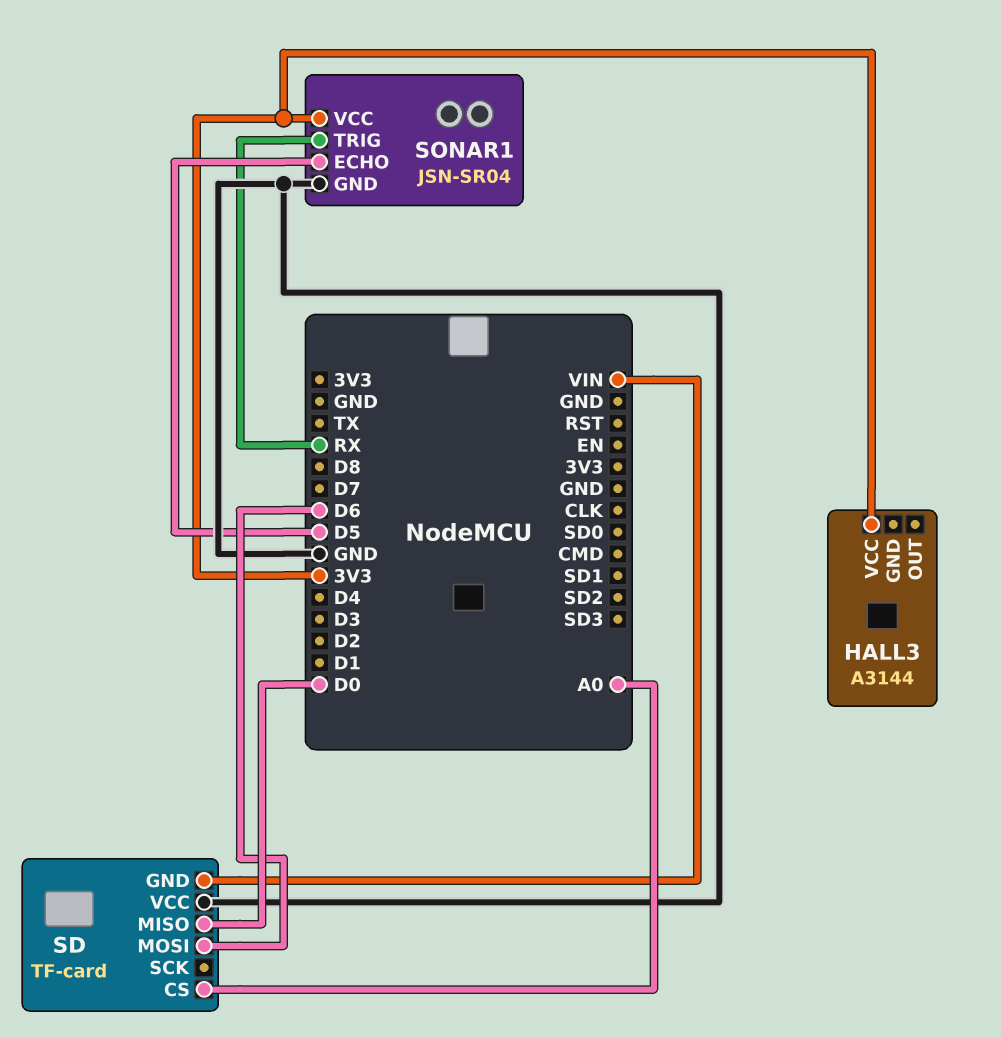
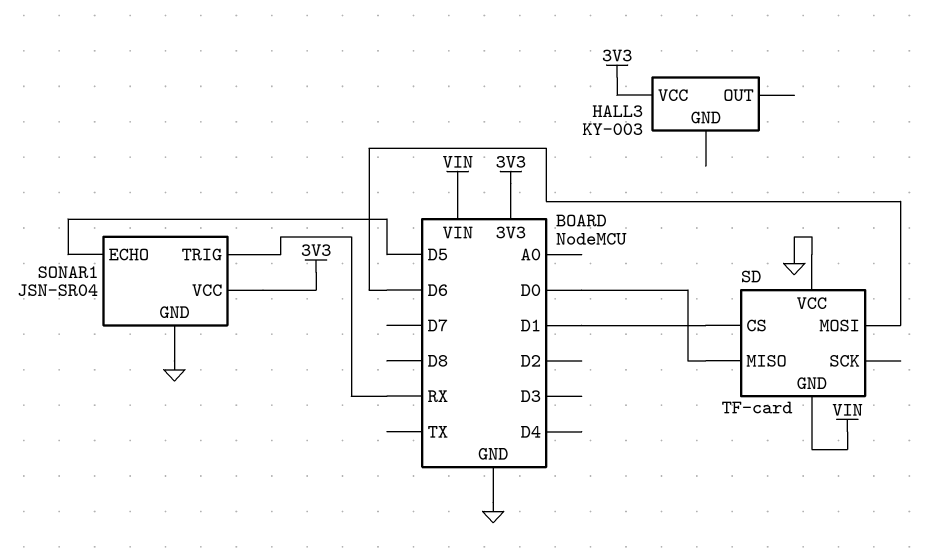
HALL3: A3144 -> KY-003
SD pin CS: A0 -> D1

